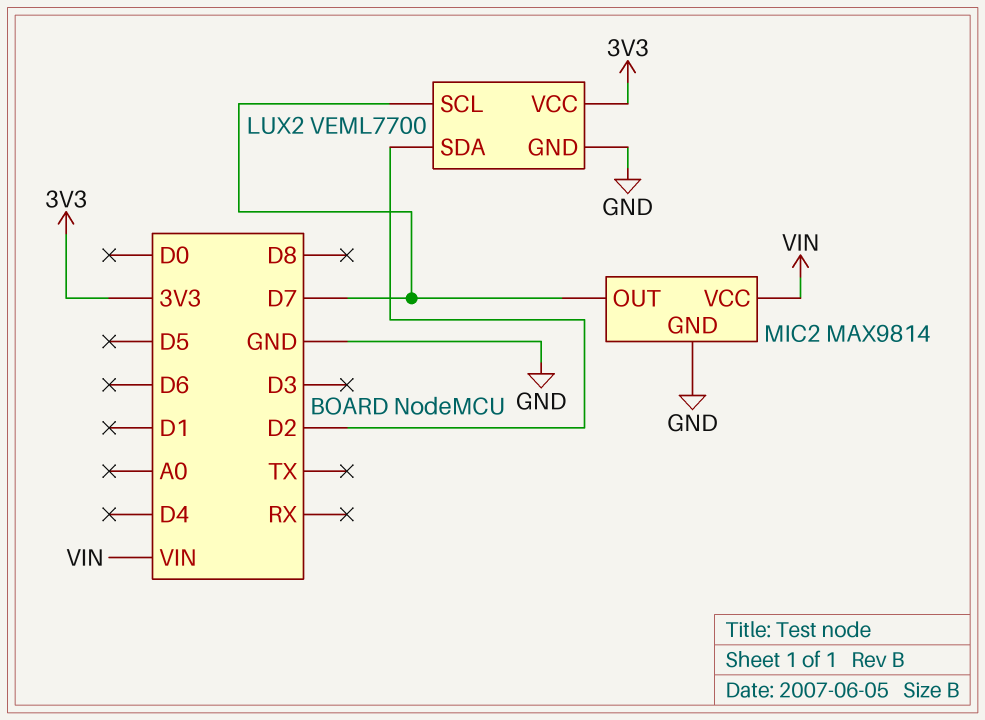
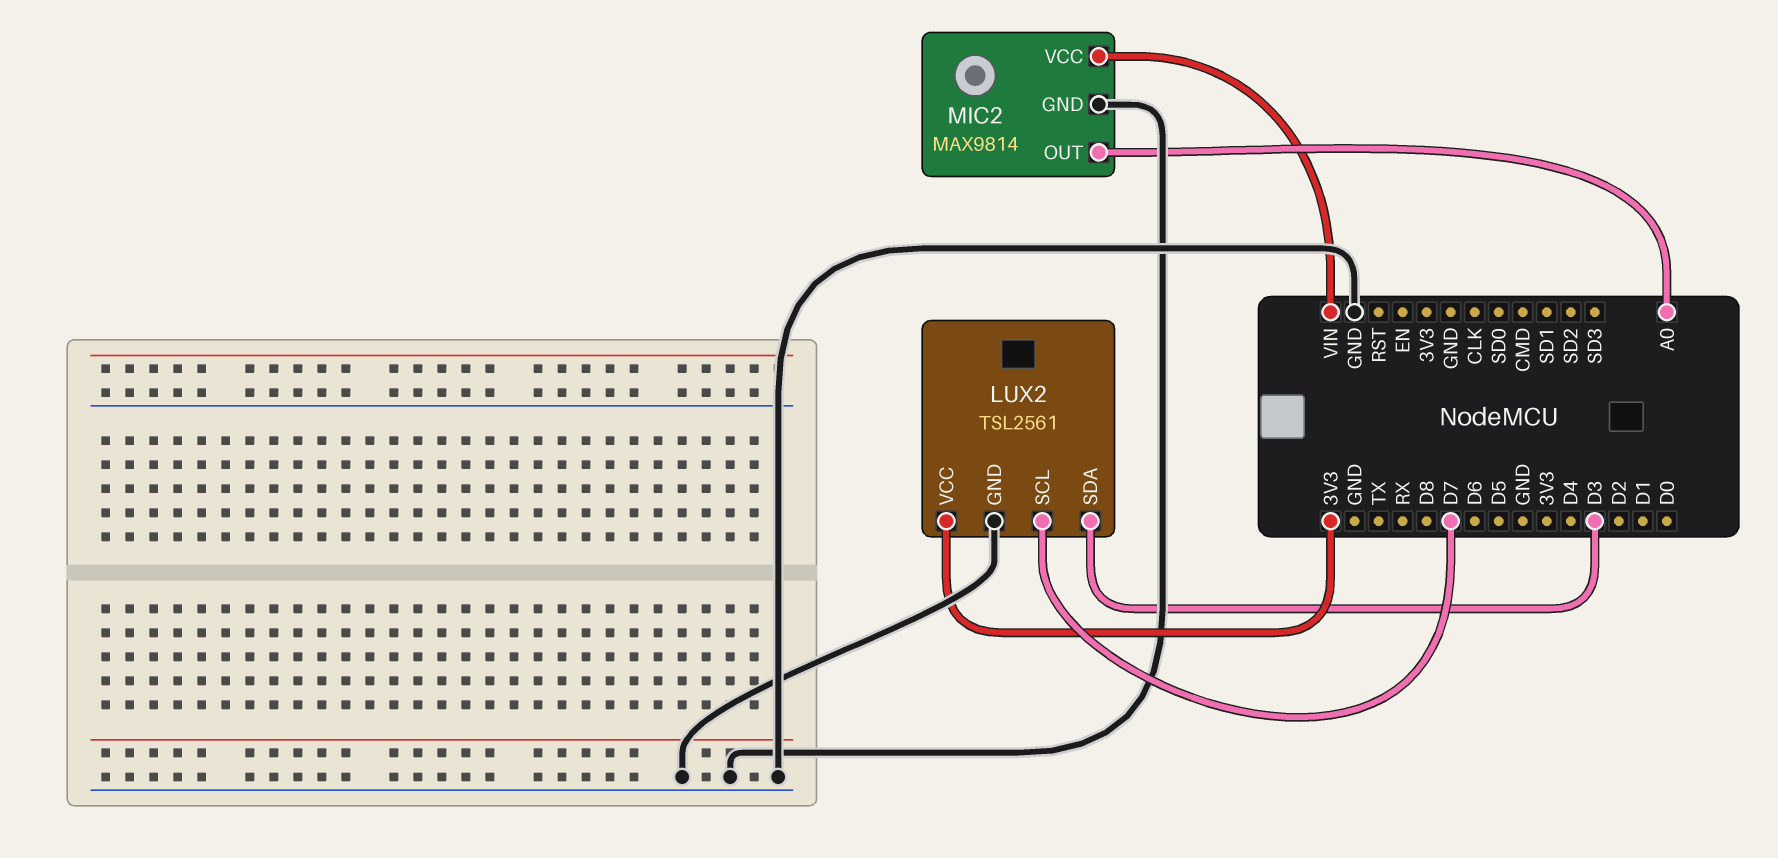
LUX2: VEML7700 -> TSL2561
LUX2 pin SDA: D2 -> D3
MIC2 pin OUT: D7 -> A0

